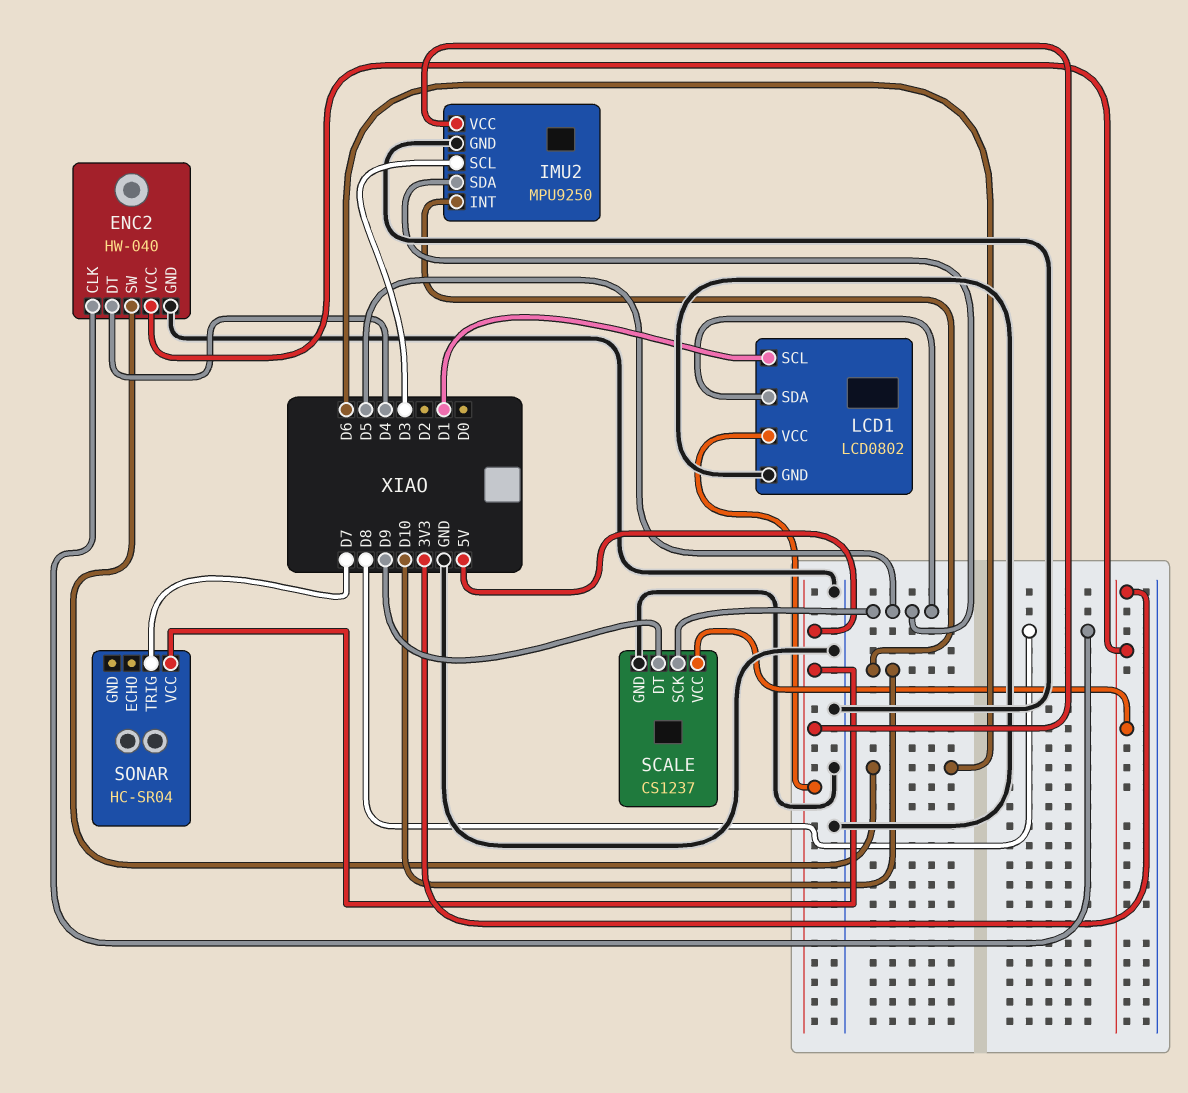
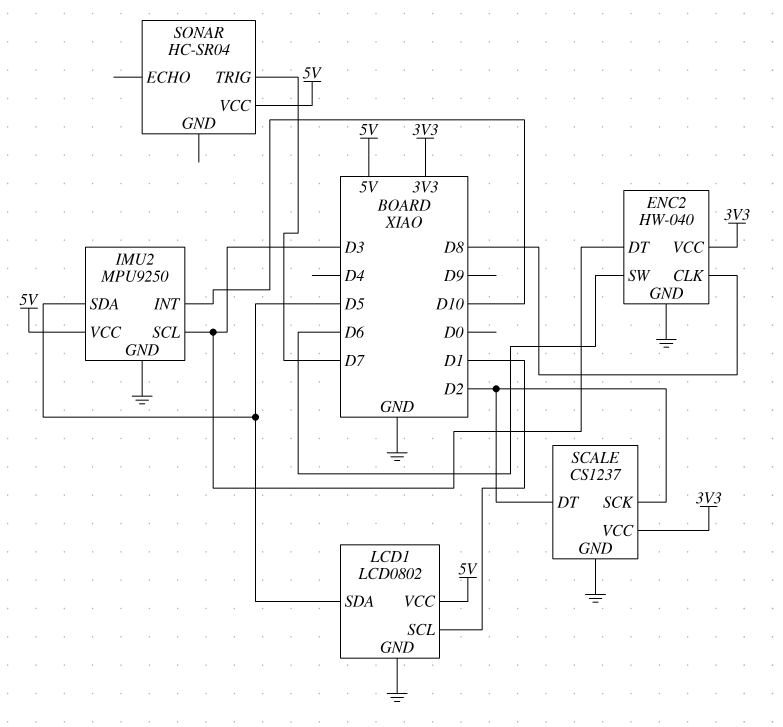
ENC2 pin DT: D4 -> D3
SCALE pin DT: D9 -> D2
SCALE pin SCK: D5 -> D2

